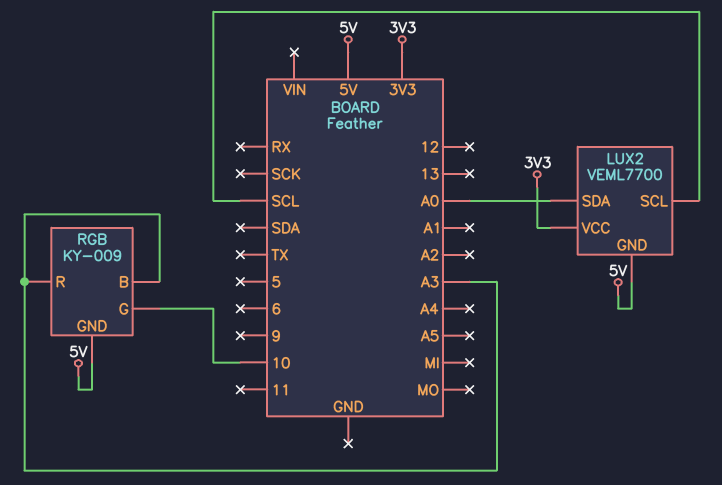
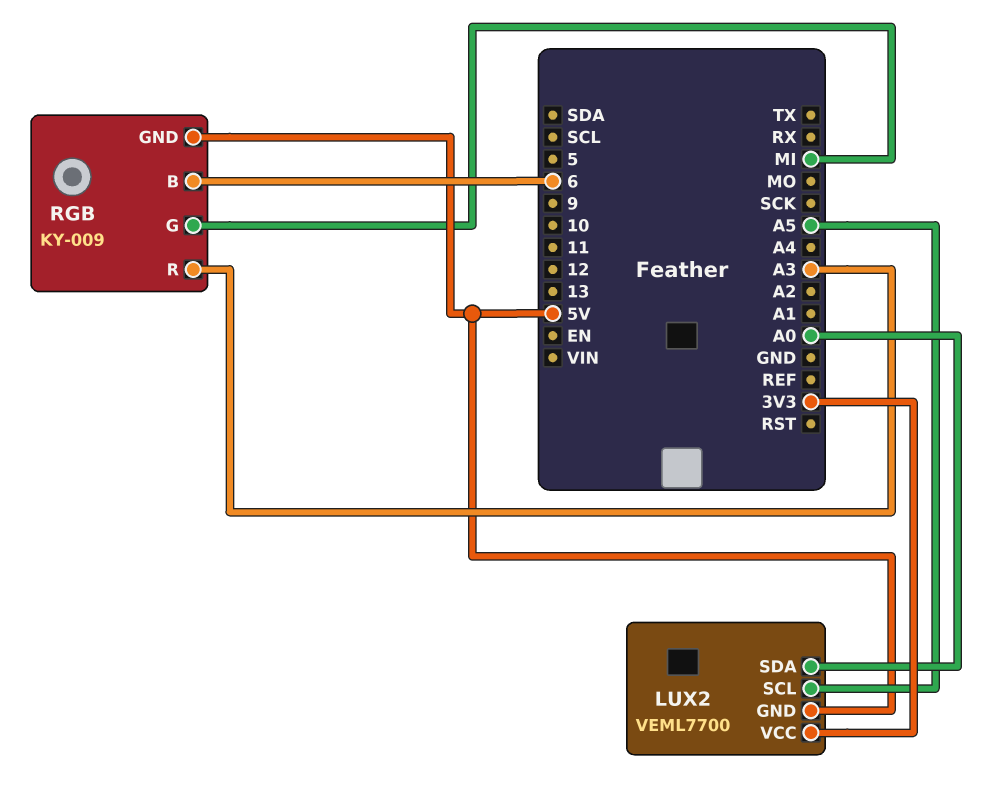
LUX2 pin SCL: SCL -> A5
RGB pin B: A3 -> 6
RGB pin G: 10 -> MI

